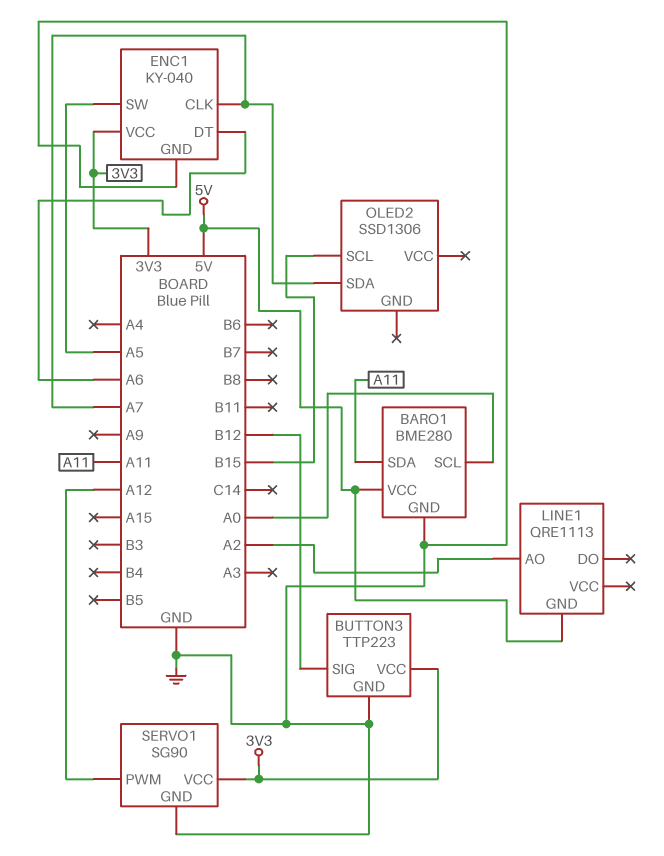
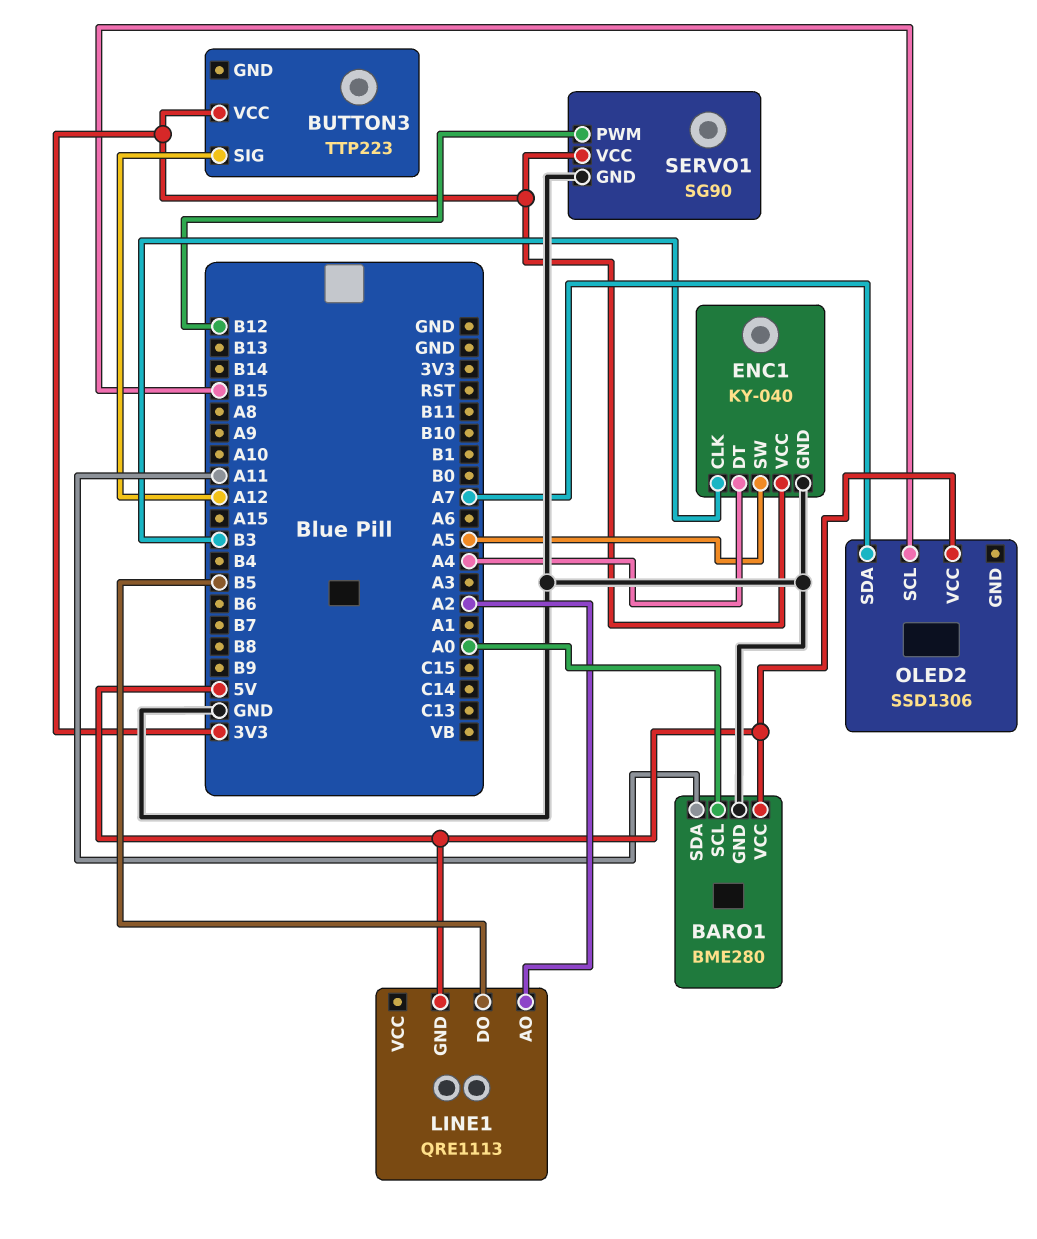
BUTTON3 pin GND: GND -> none
BUTTON3 pin SIG: B12 -> A12
ENC1 pin CLK: A7 -> B3
ENC1 pin DT: A6 -> A4
LINE1 pin DO: none -> B5
OLED2 pin VCC: none -> 5V
SERVO1 pin PWM: A12 -> B12

